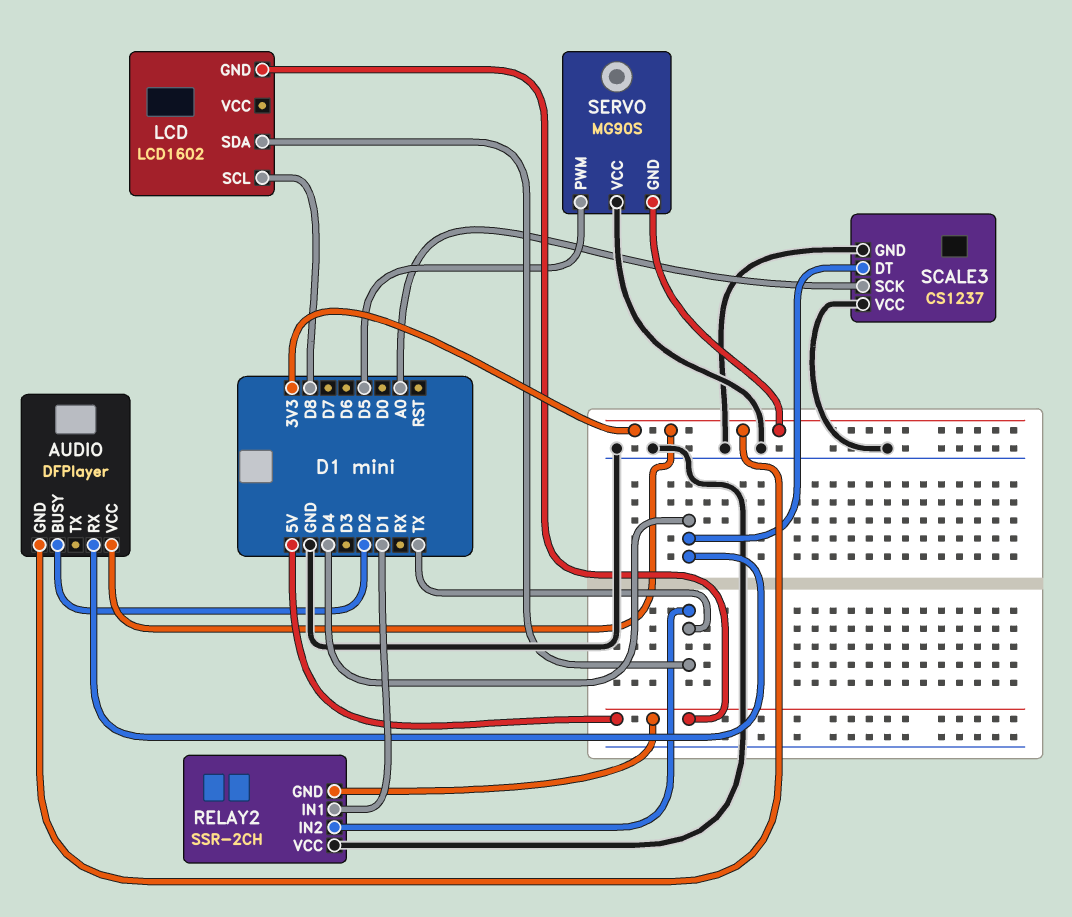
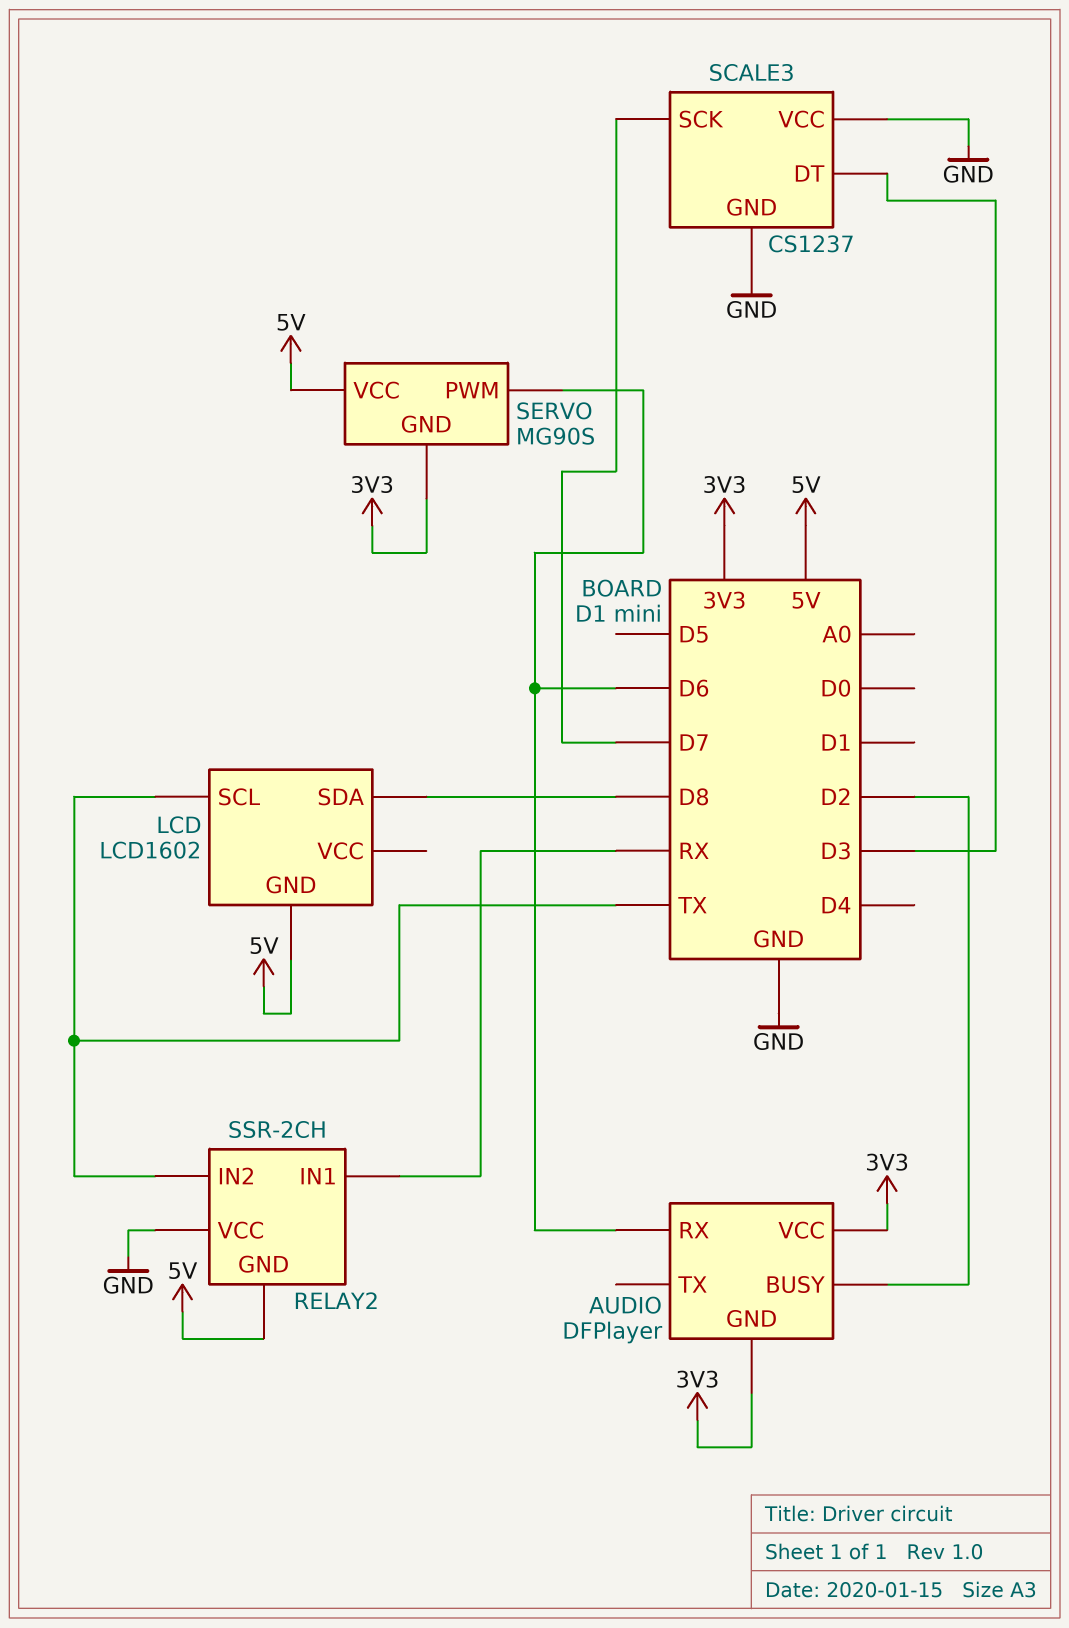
AUDIO pin RX: D4 -> D6
LCD pin SCL: D8 -> TX
LCD pin SDA: TX -> D8
RELAY2 pin IN1: D1 -> RX
SCALE3 pin DT: D4 -> D3
SCALE3 pin SCK: A0 -> D7
SERVO pin PWM: D5 -> D6
SERVO pin VCC: GND -> 5V

